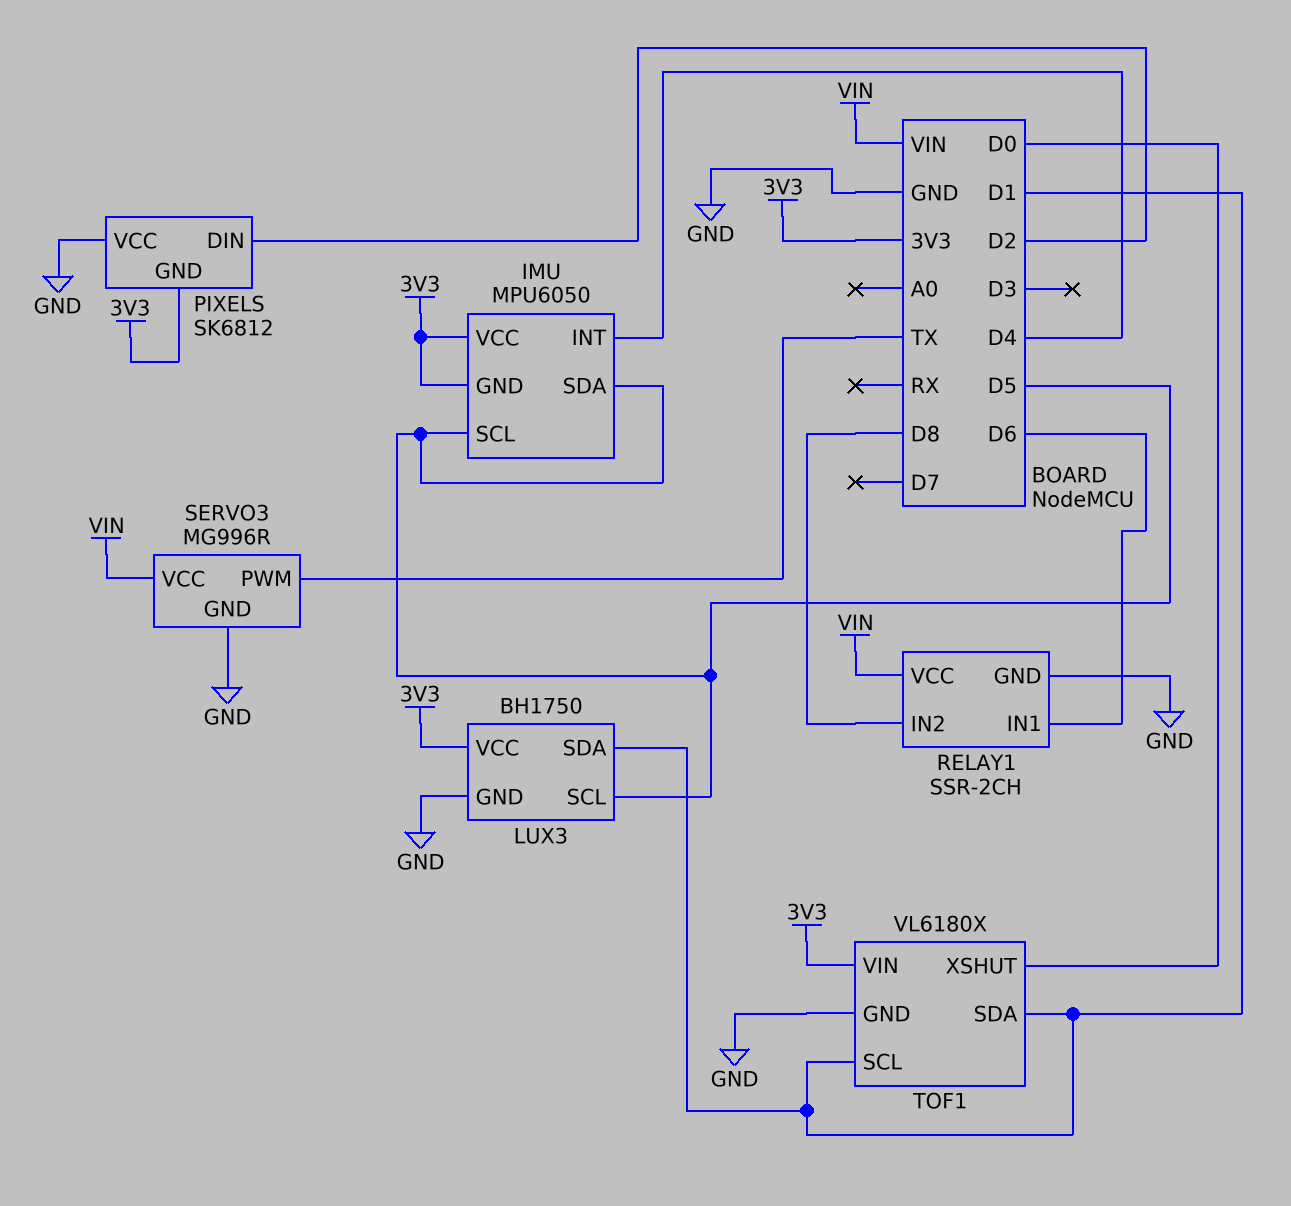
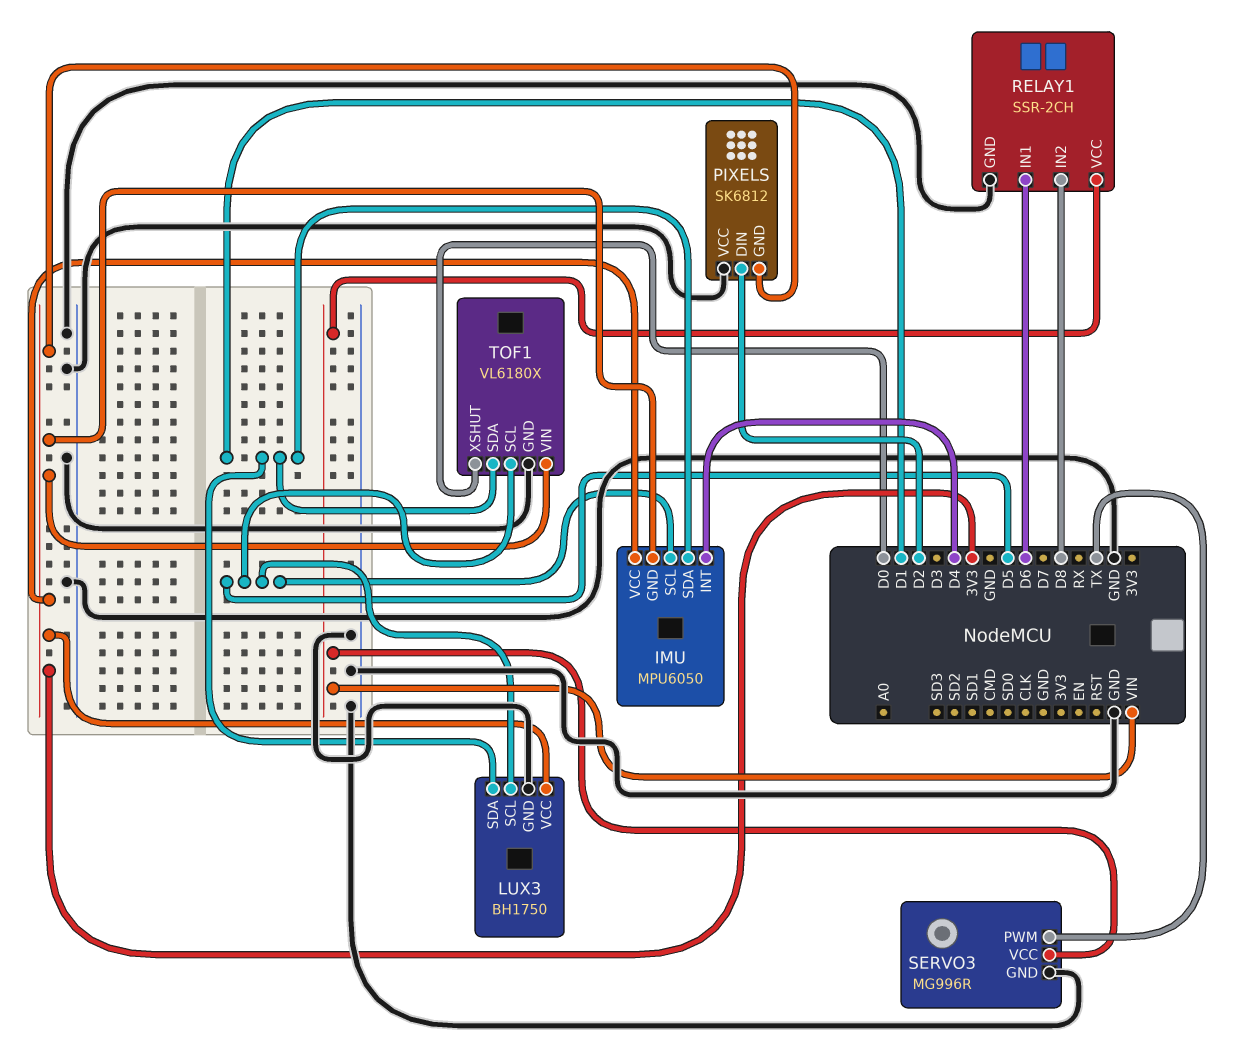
IMU pin SDA: D5 -> D1
TOF1 pin SCL: D1 -> D5

